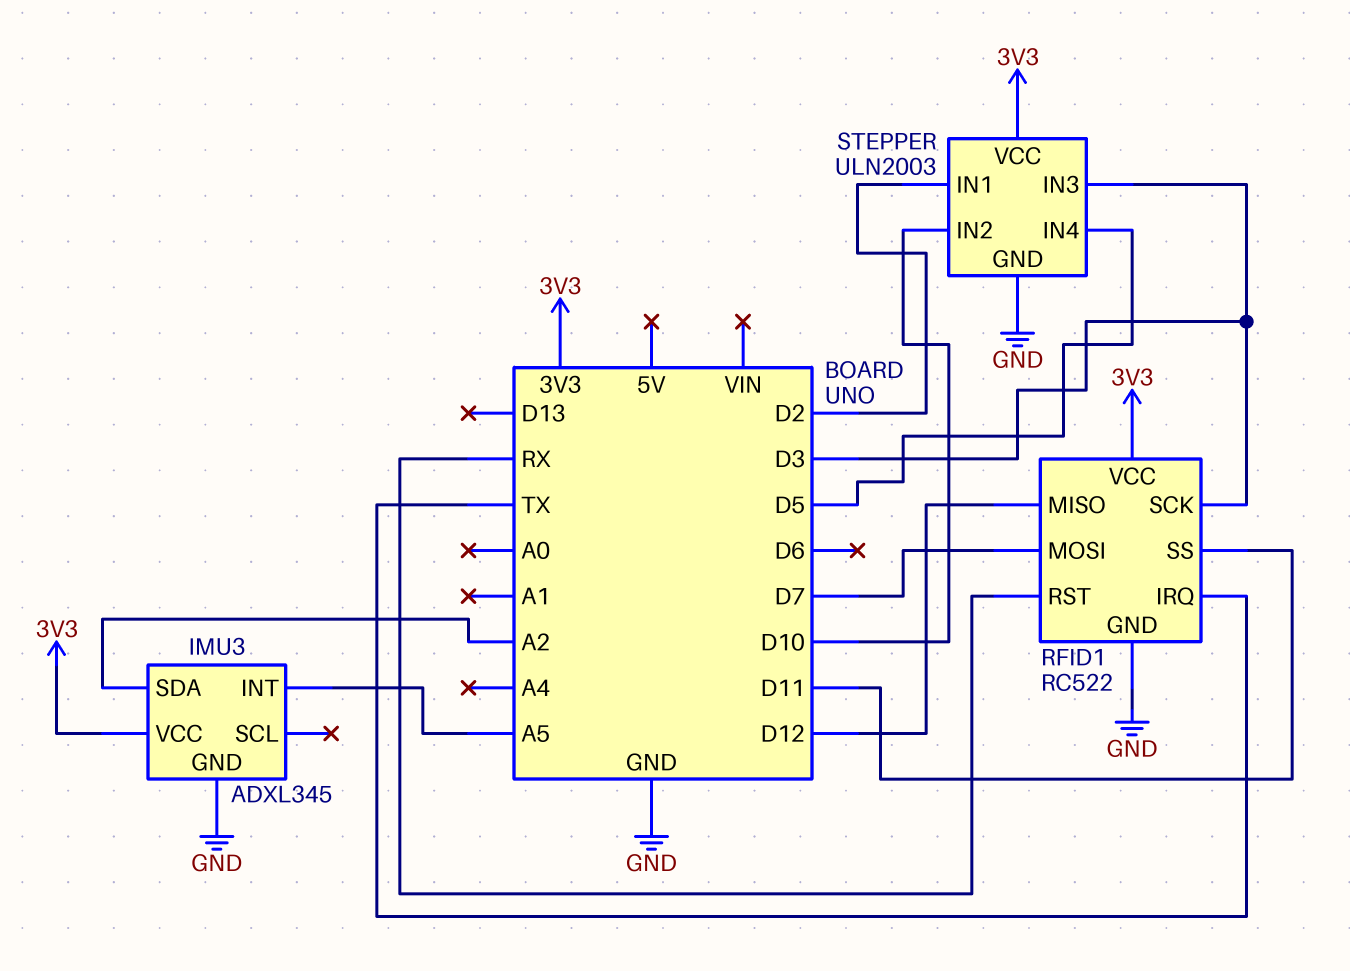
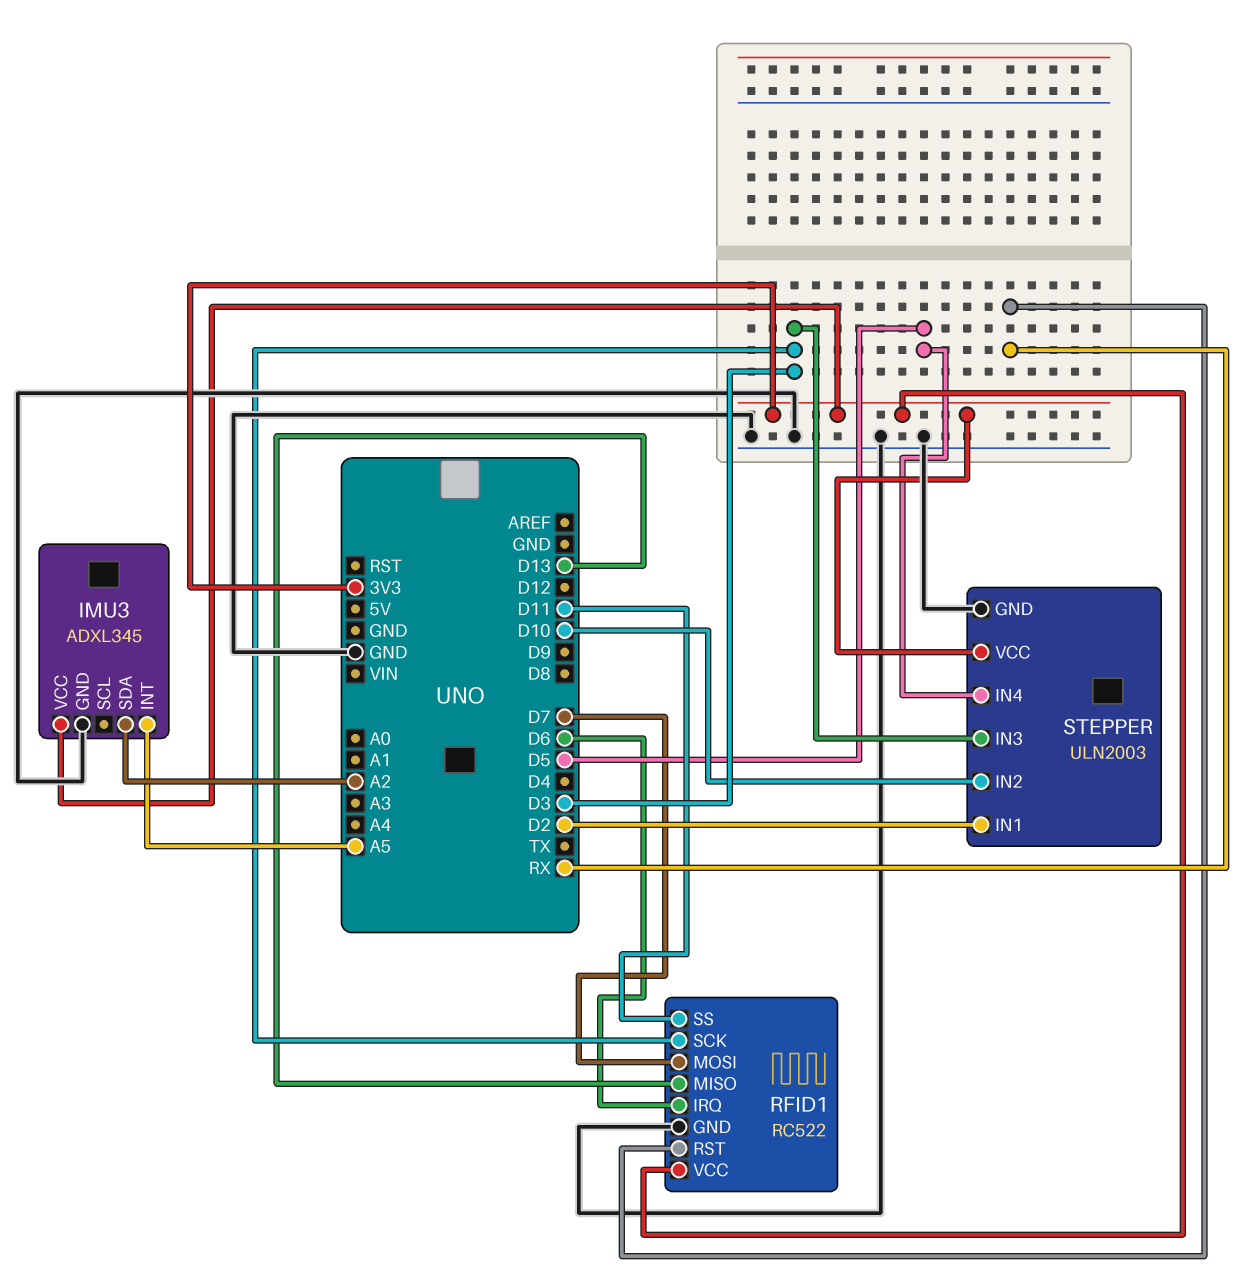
RFID1 pin IRQ: TX -> D6
RFID1 pin MISO: D12 -> D13

